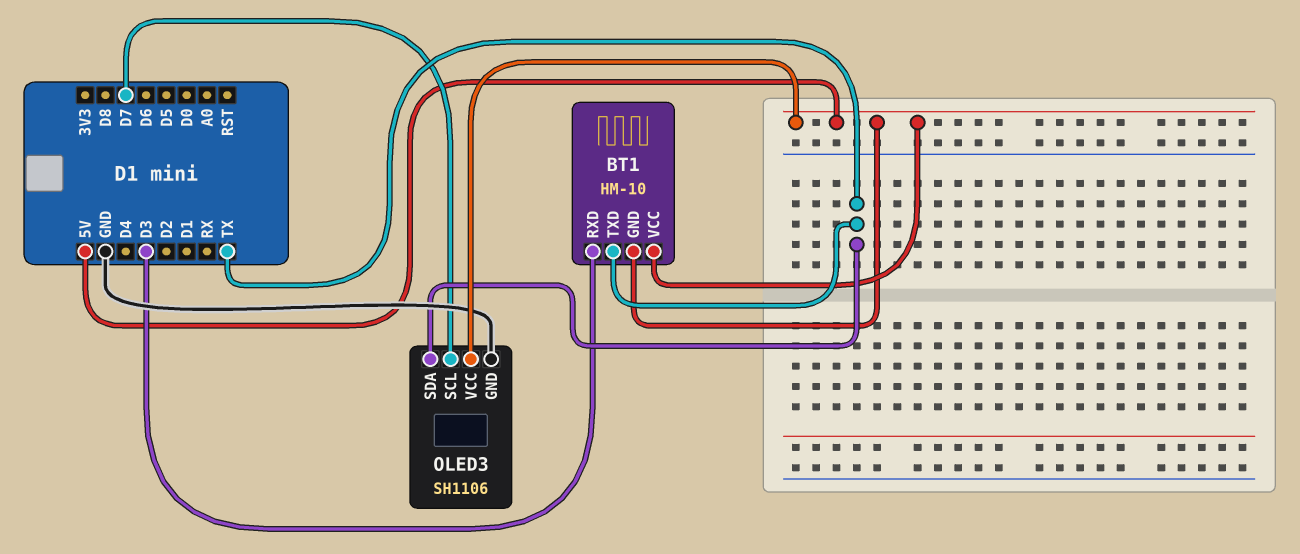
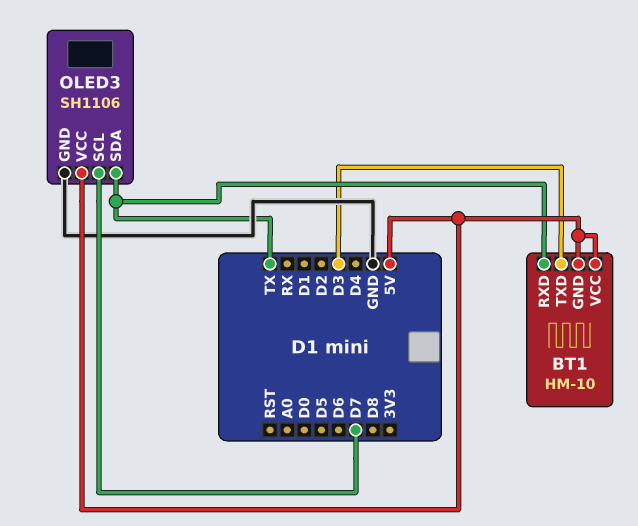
BT1 pin RXD: D3 -> TX
BT1 pin TXD: TX -> D3

